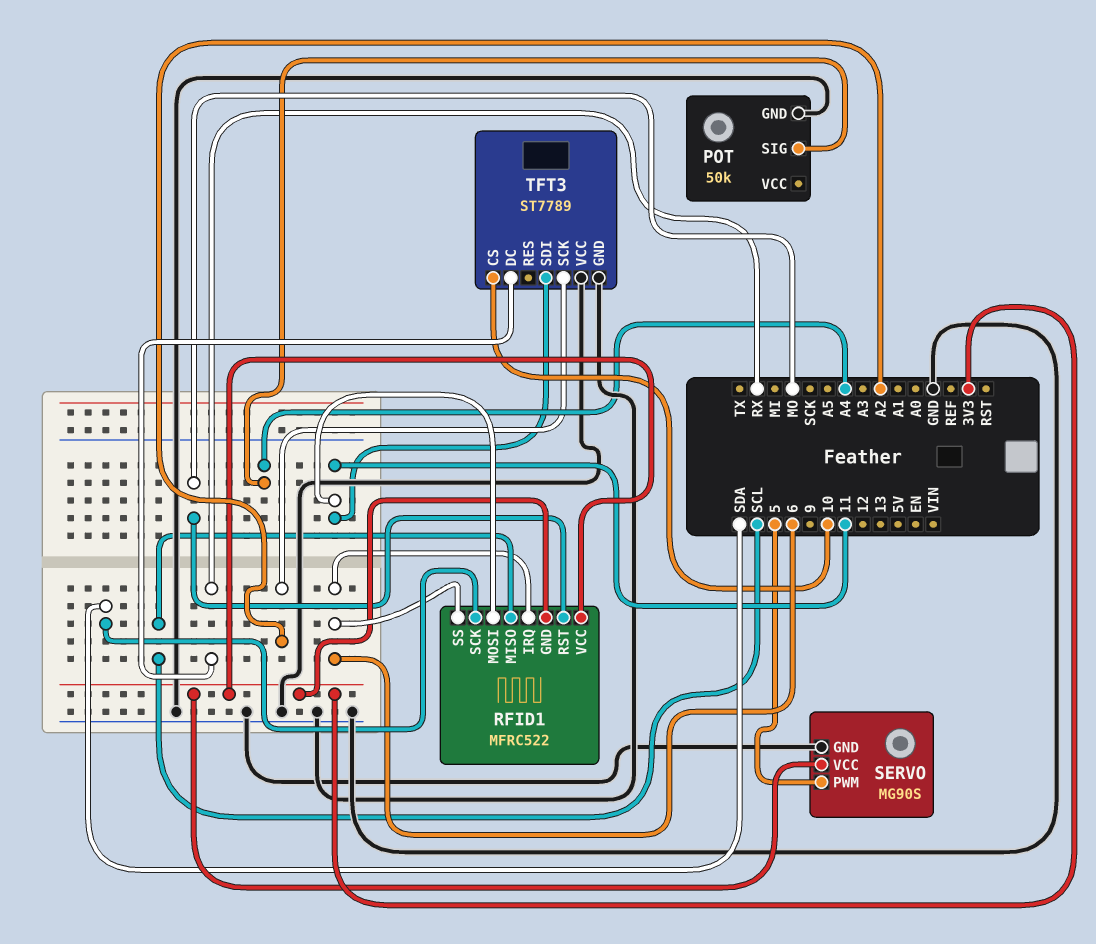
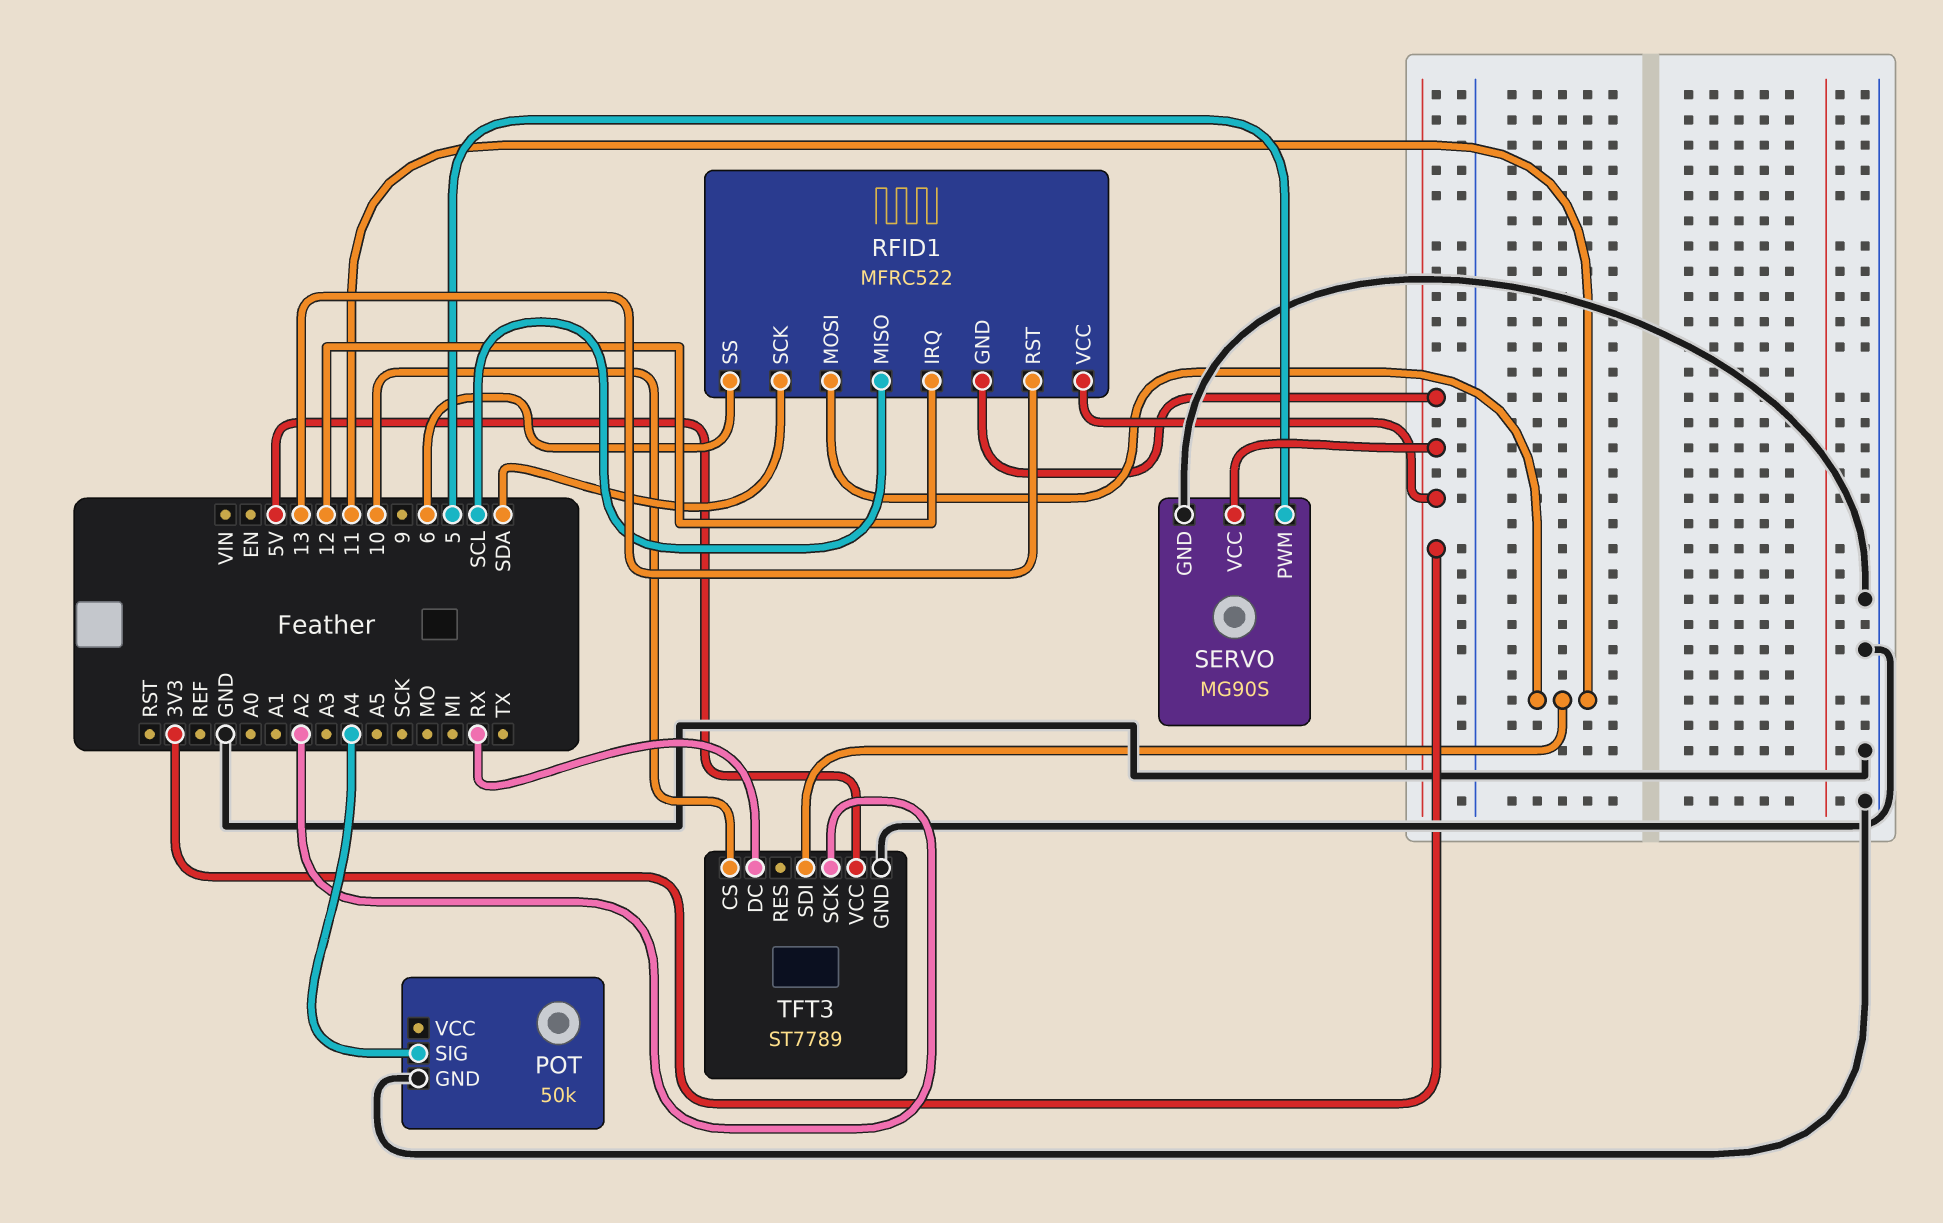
RFID1 pin IRQ: 6 -> 12
RFID1 pin RST: MO -> 13
TFT3 pin VCC: GND -> 5V

